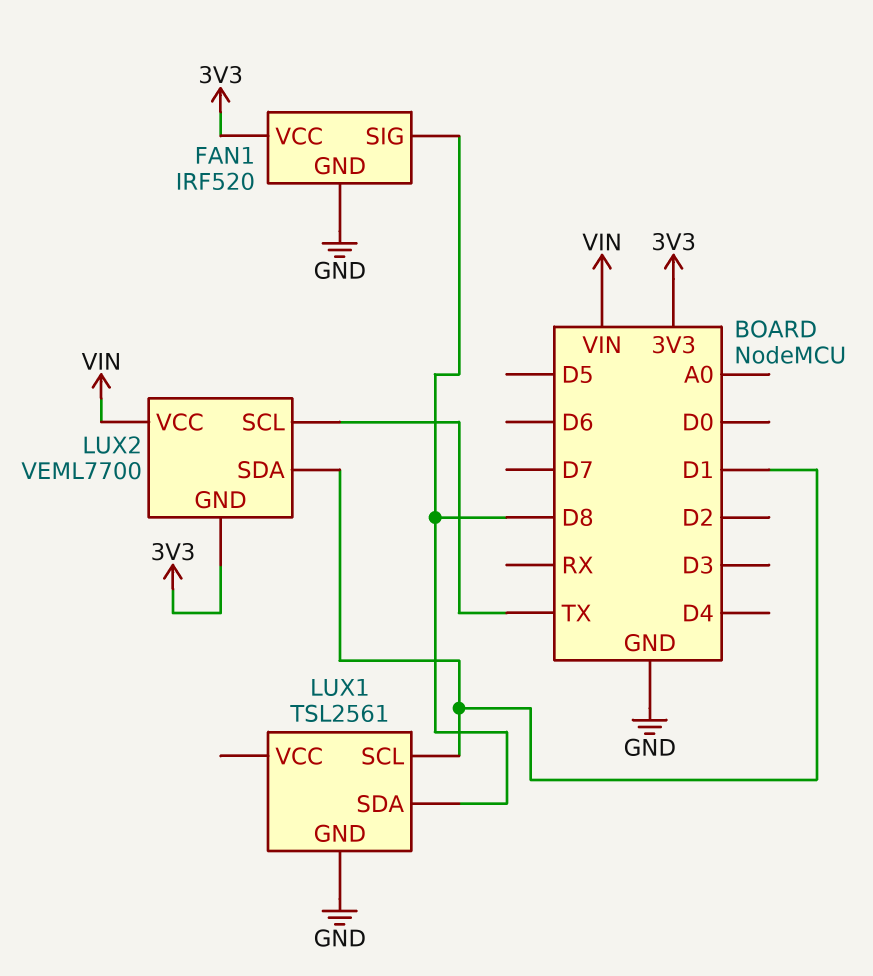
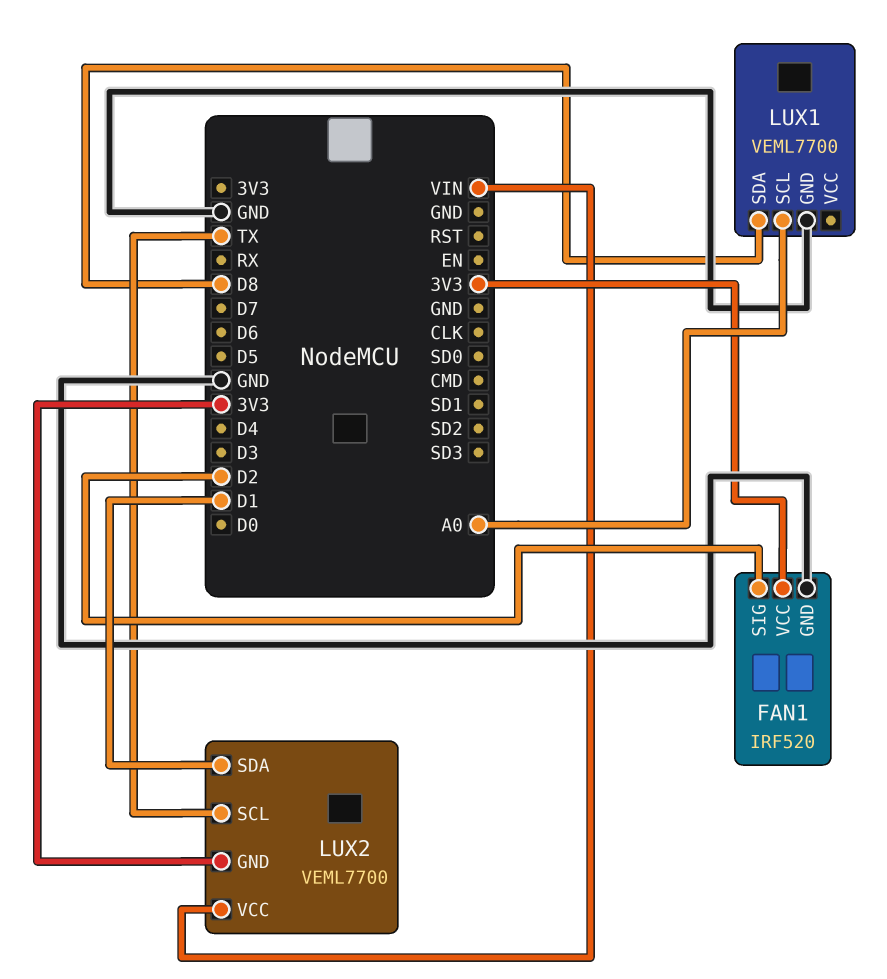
FAN1 pin SIG: D8 -> D2
LUX1: TSL2561 -> VEML7700
LUX1 pin SCL: D1 -> A0

